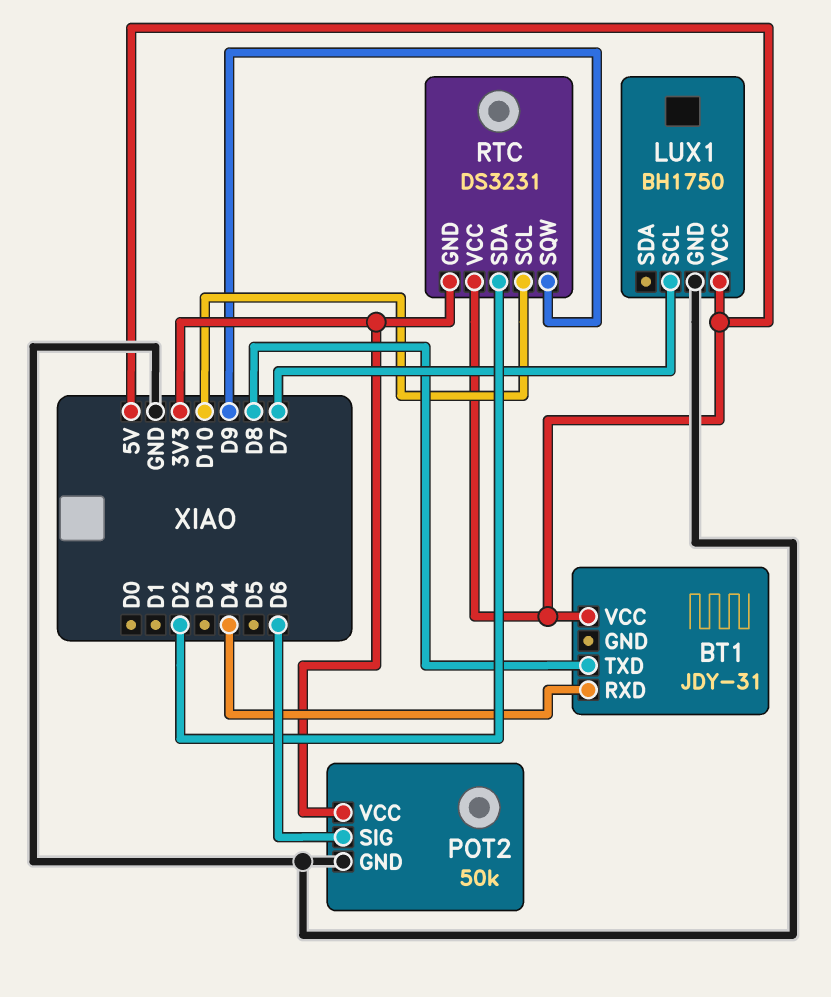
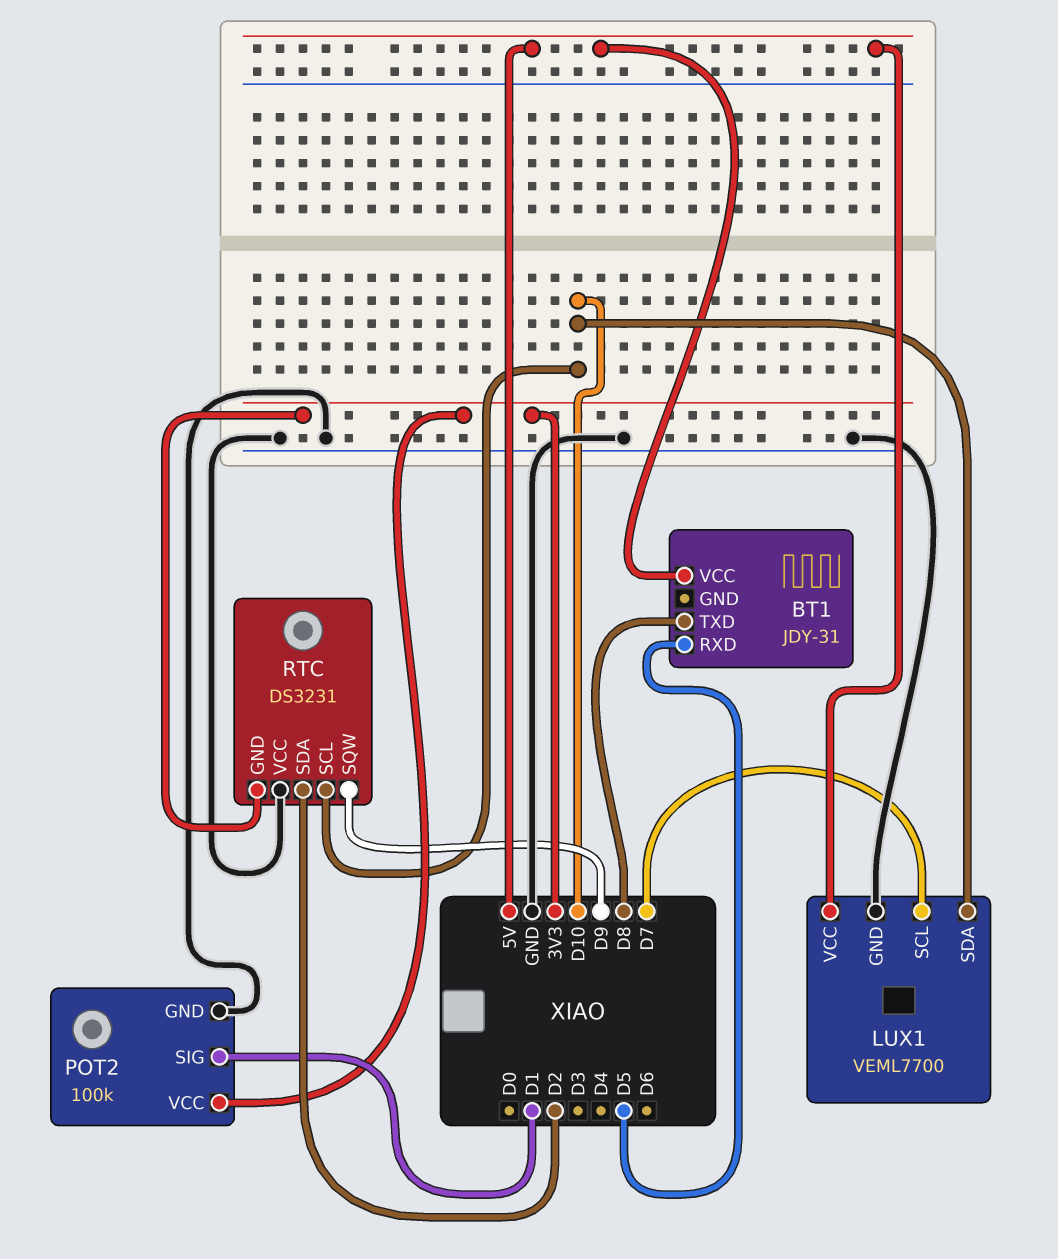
BT1 pin RXD: D4 -> D5
LUX1: BH1750 -> VEML7700
LUX1 pin SDA: none -> D10
POT2: 50k -> 100k
POT2 pin SIG: D6 -> D1
RTC pin VCC: 5V -> GND

